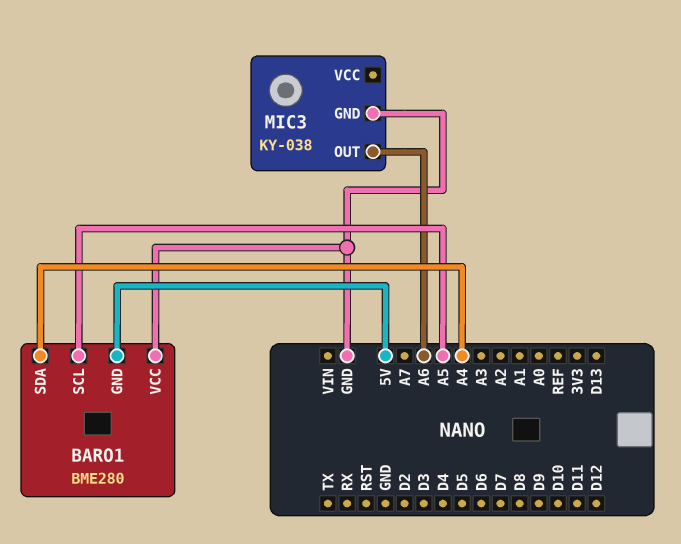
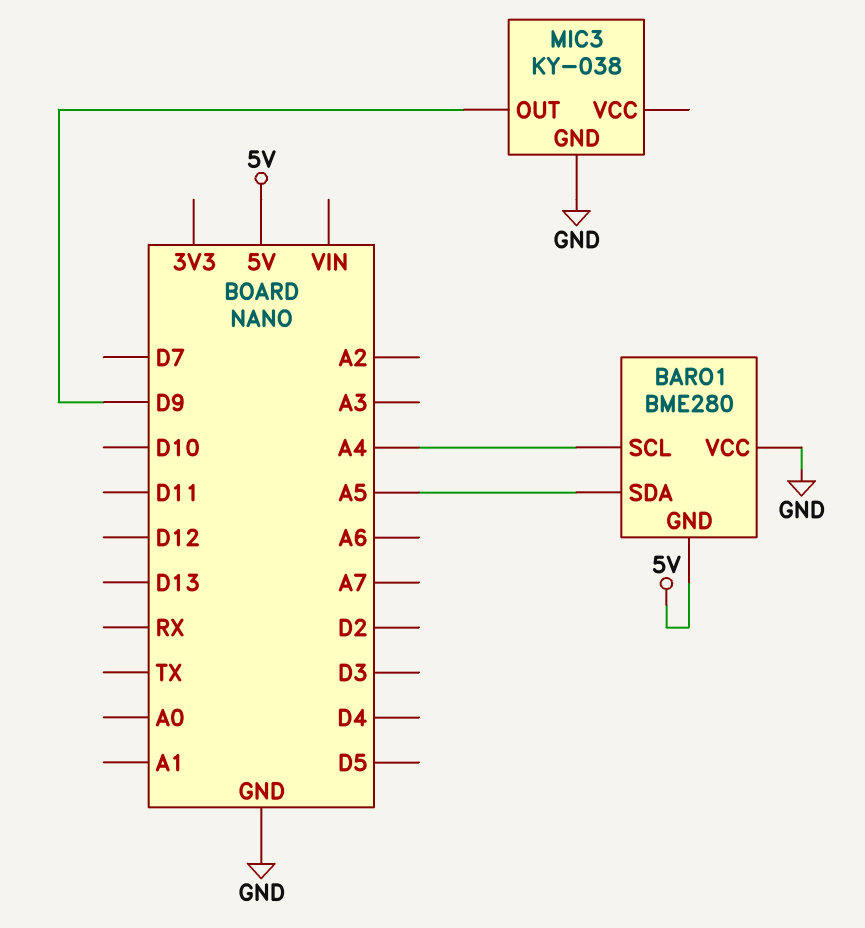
BARO1 pin SCL: A5 -> A4
BARO1 pin SDA: A4 -> A5
MIC3 pin OUT: A6 -> D9

